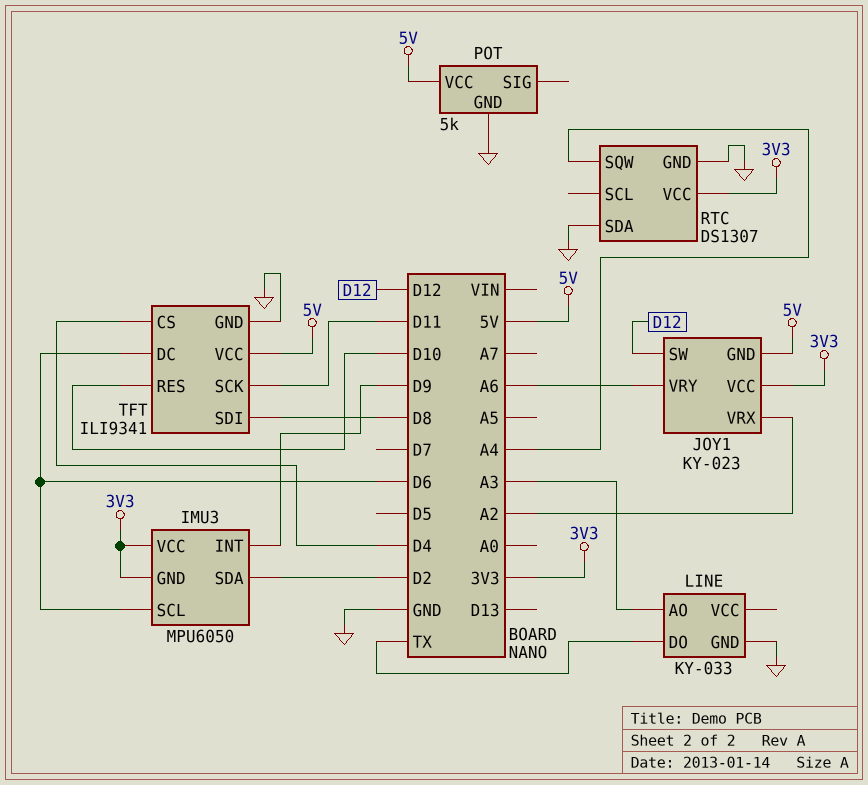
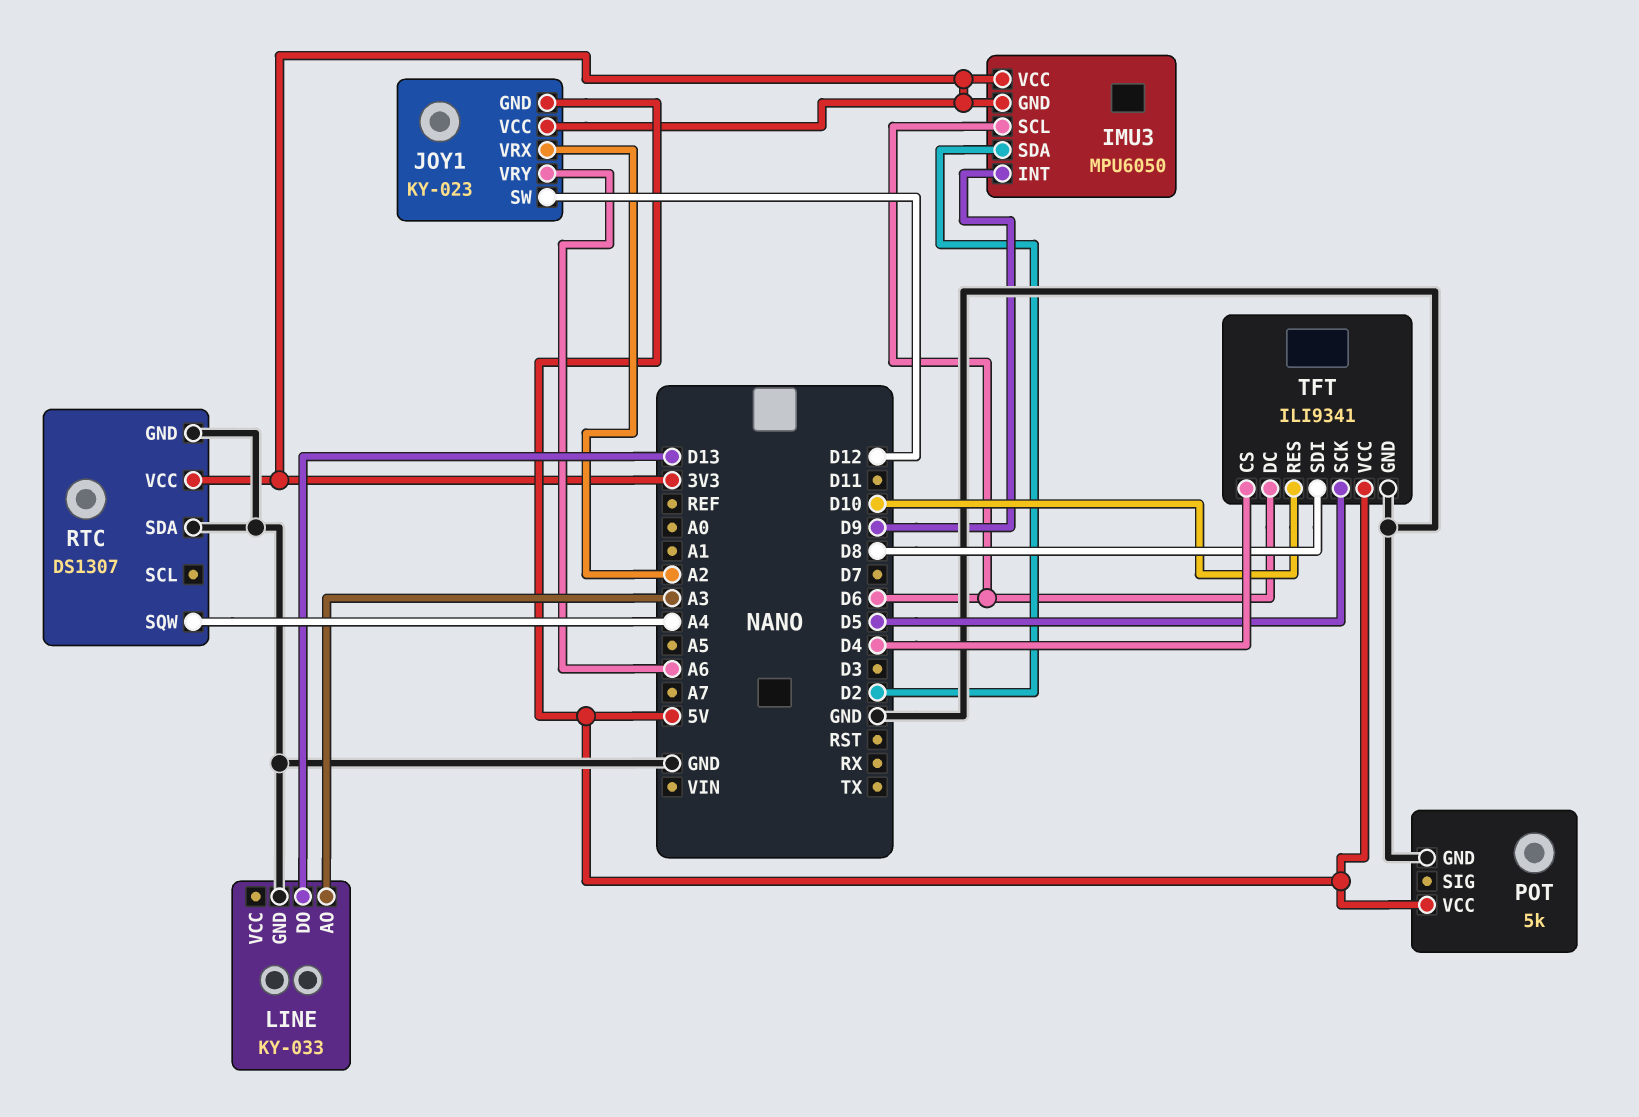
LINE pin DO: TX -> D13
TFT pin SCK: D11 -> D5

